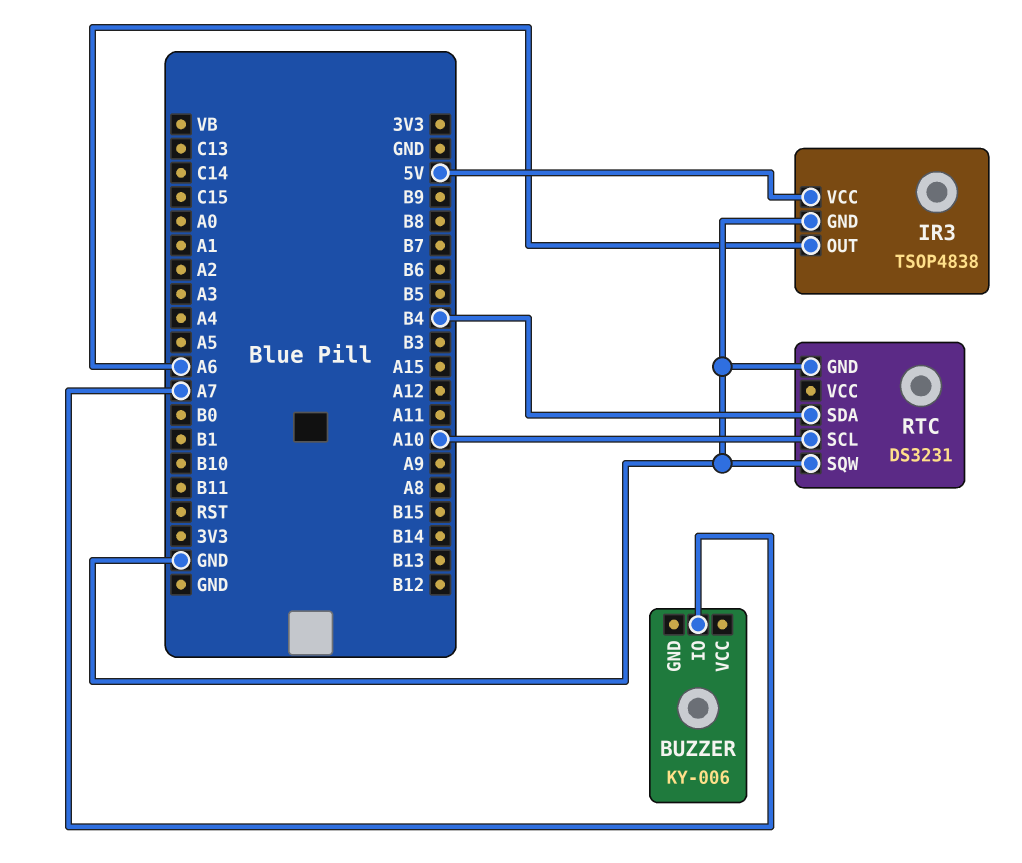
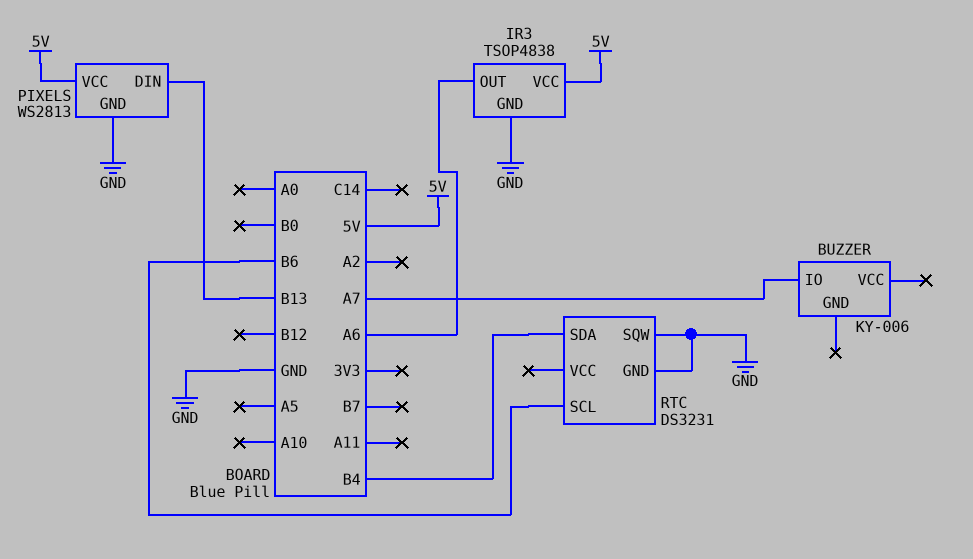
PIXELS: none -> WS2813
PIXELS pin DIN: none -> B13
PIXELS pin GND: none -> GND
PIXELS pin VCC: none -> 5V
RTC pin SCL: A10 -> B6

